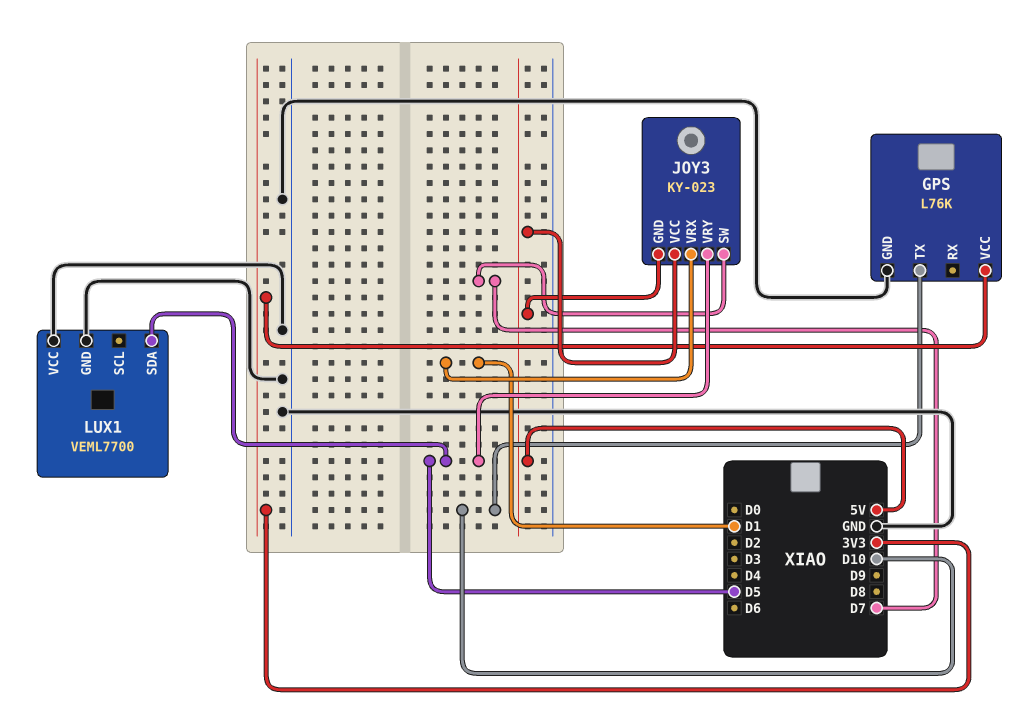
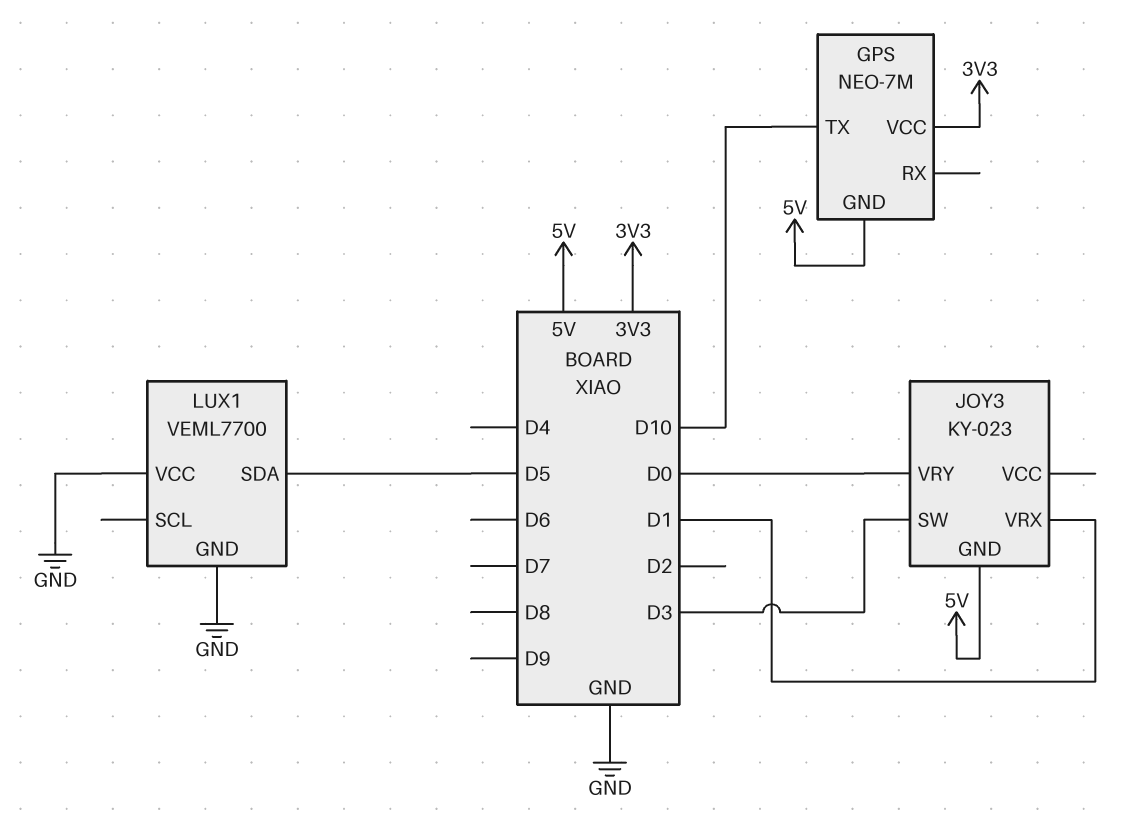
GPS: L76K -> NEO-7M
GPS pin GND: GND -> 5V
JOY3 pin SW: D7 -> D3
JOY3 pin VCC: 5V -> none
JOY3 pin VRY: D5 -> D0

